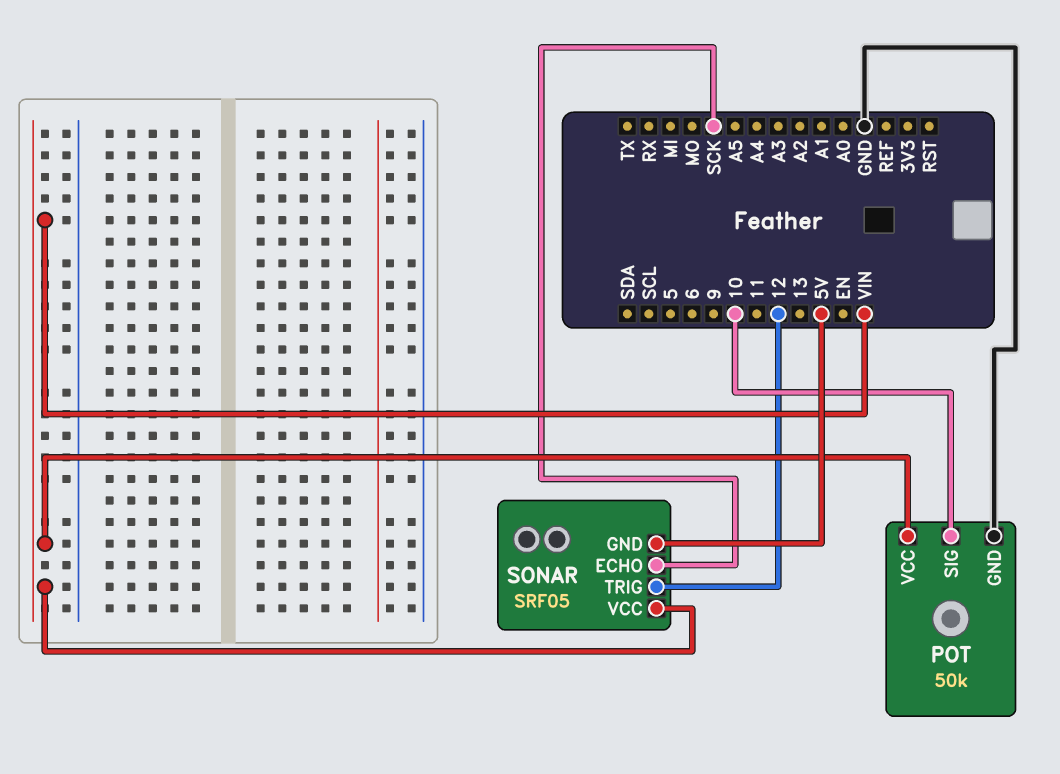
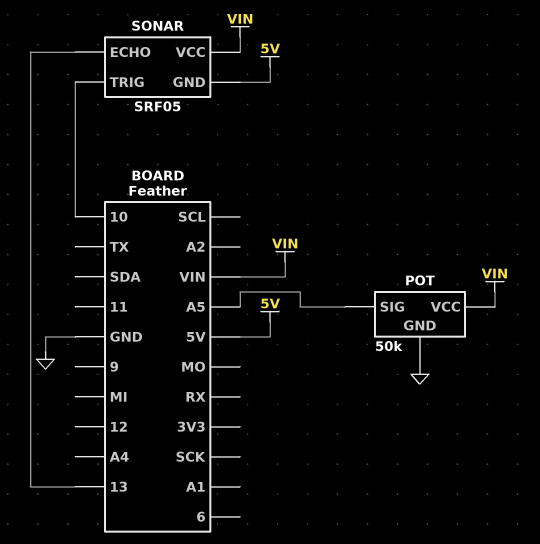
POT pin SIG: 10 -> A5
SONAR pin ECHO: SCK -> 13
SONAR pin TRIG: 12 -> 10

